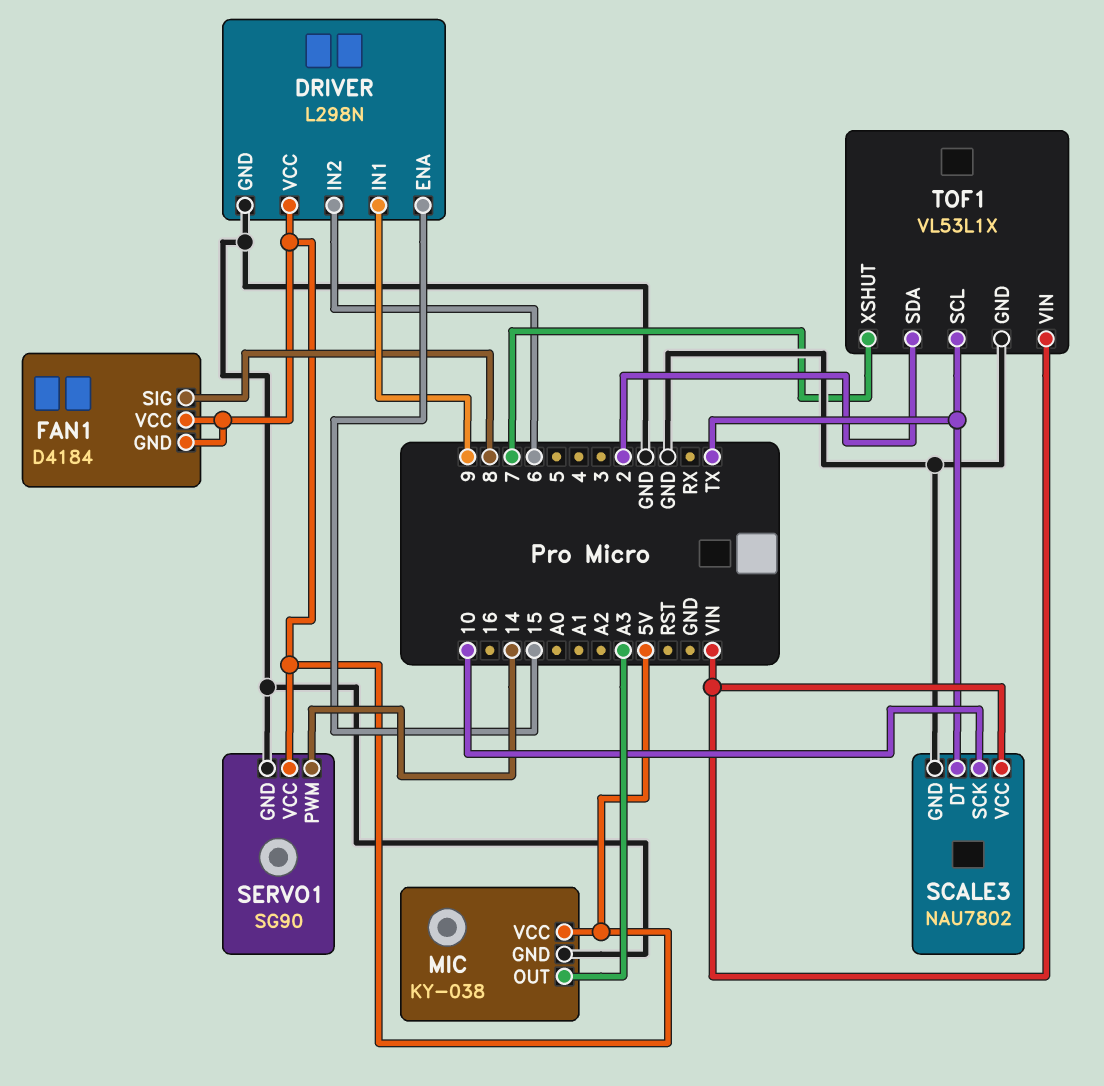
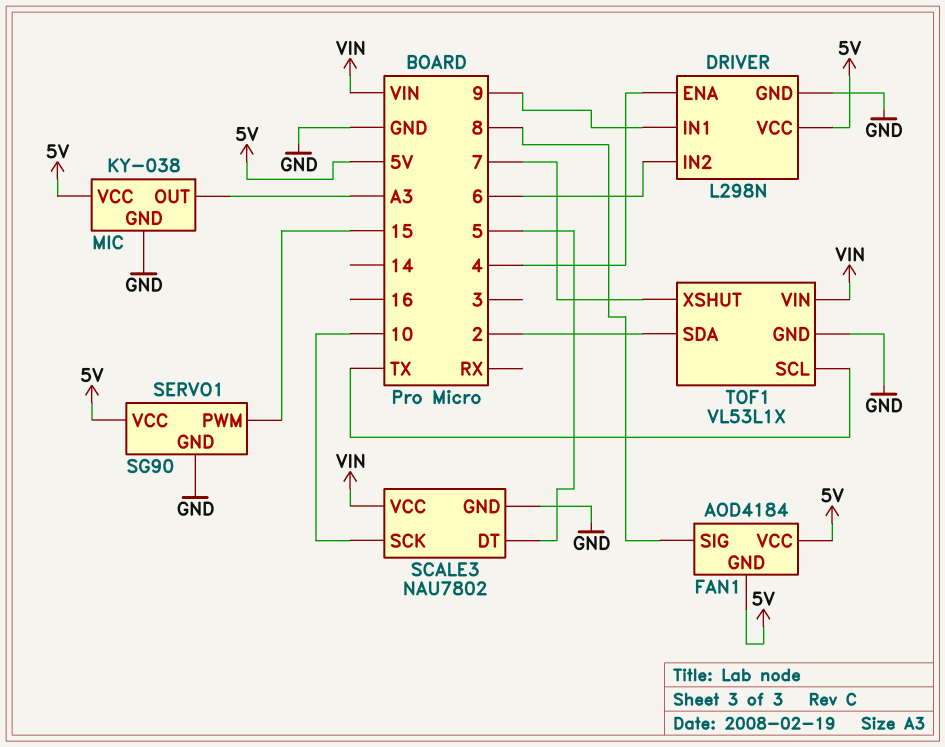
DRIVER pin ENA: 15 -> 4
FAN1: D4184 -> AOD4184
SCALE3 pin DT: TX -> 5
SERVO1 pin PWM: 14 -> 15

